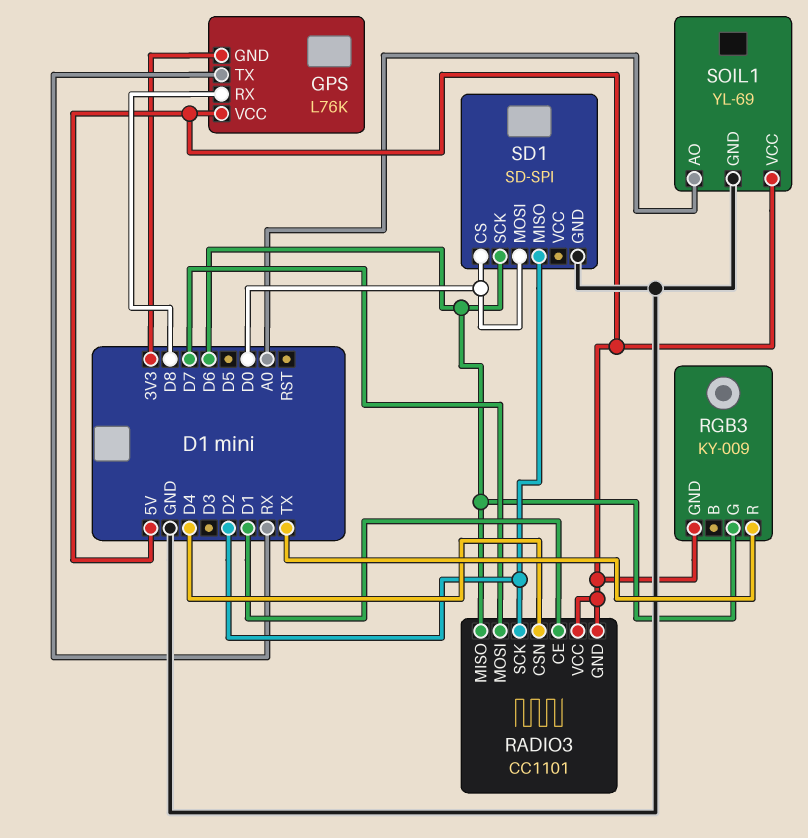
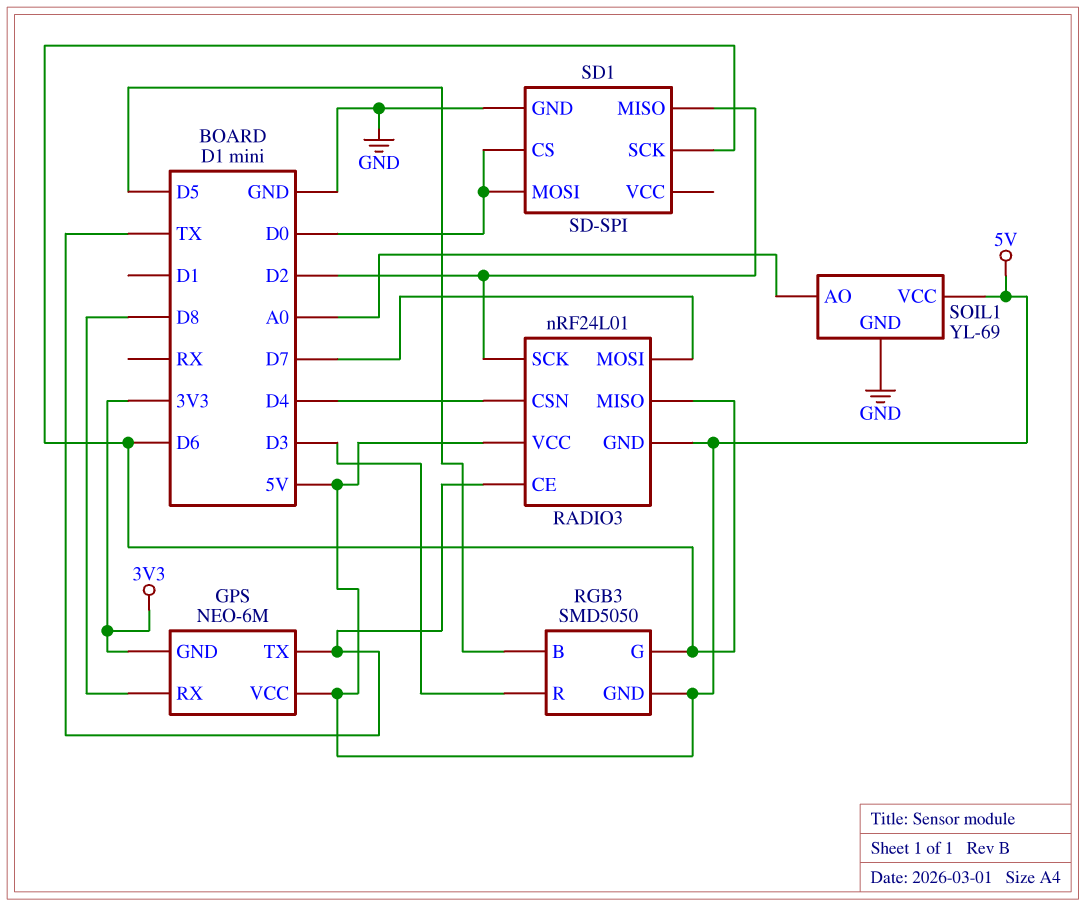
GPS: L76K -> NEO-6M
GPS pin TX: RX -> TX
RADIO3: CC1101 -> nRF24L01
RADIO3 pin CE: D1 -> TX
RGB3: KY-009 -> SMD5050
RGB3 pin B: none -> D5
RGB3 pin R: TX -> D3

